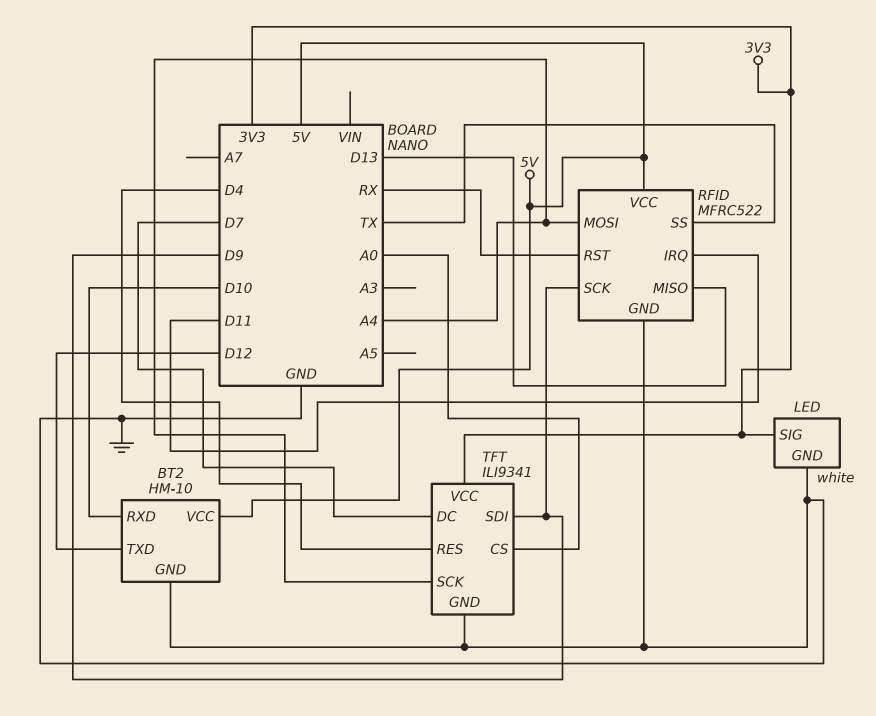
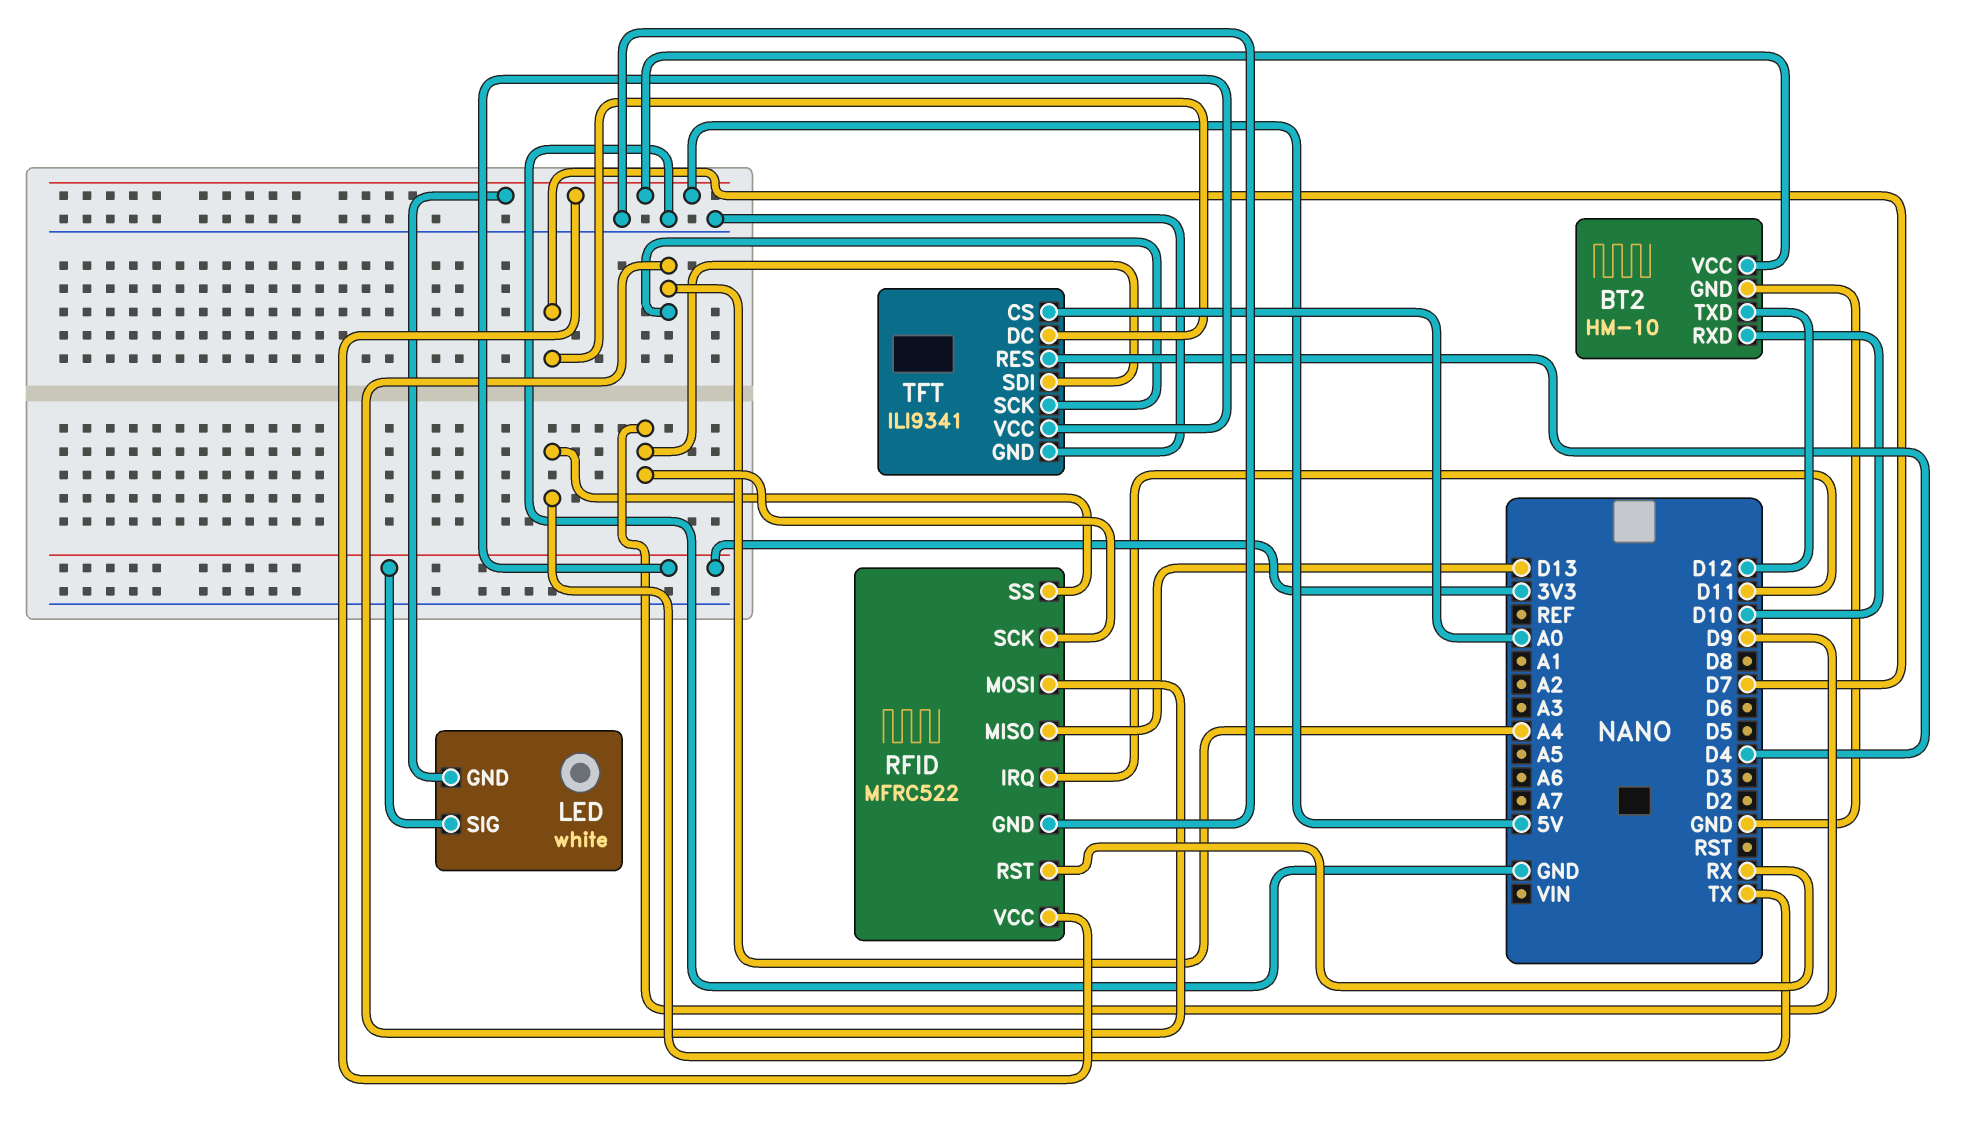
LED pin GND: GND -> 5V

